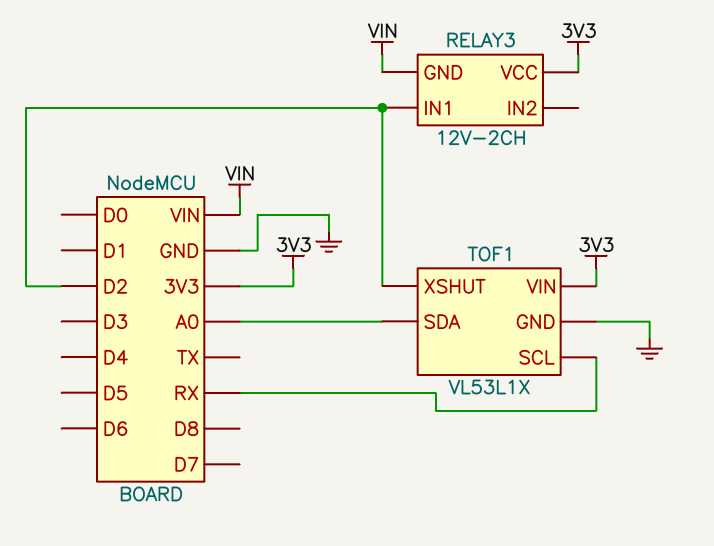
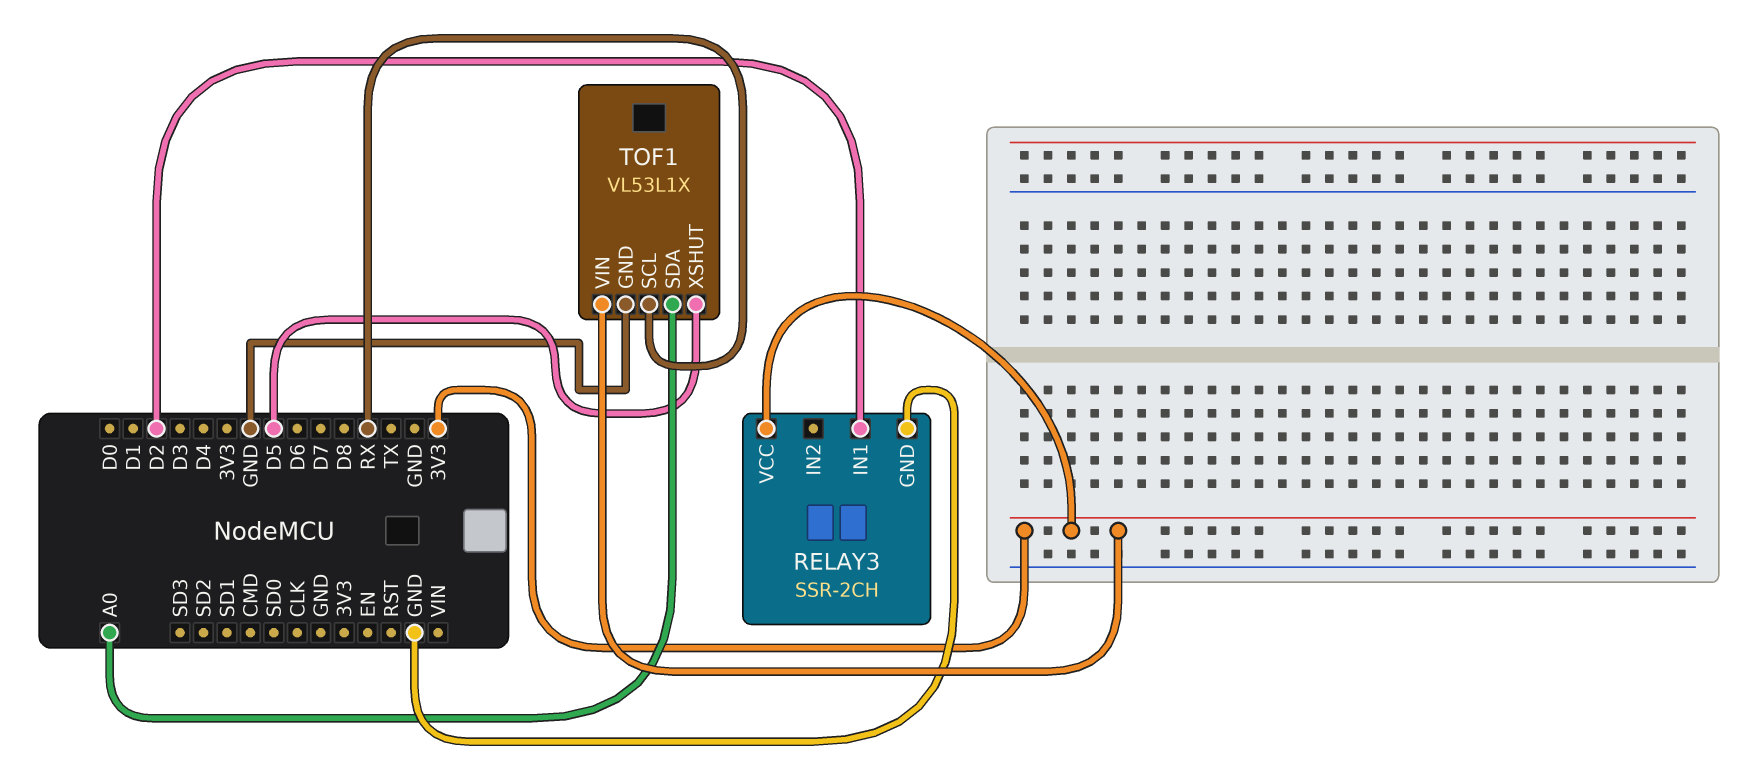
RELAY3: 12V-2CH -> SSR-2CH
RELAY3 pin GND: VIN -> GND
TOF1 pin XSHUT: D2 -> D5

